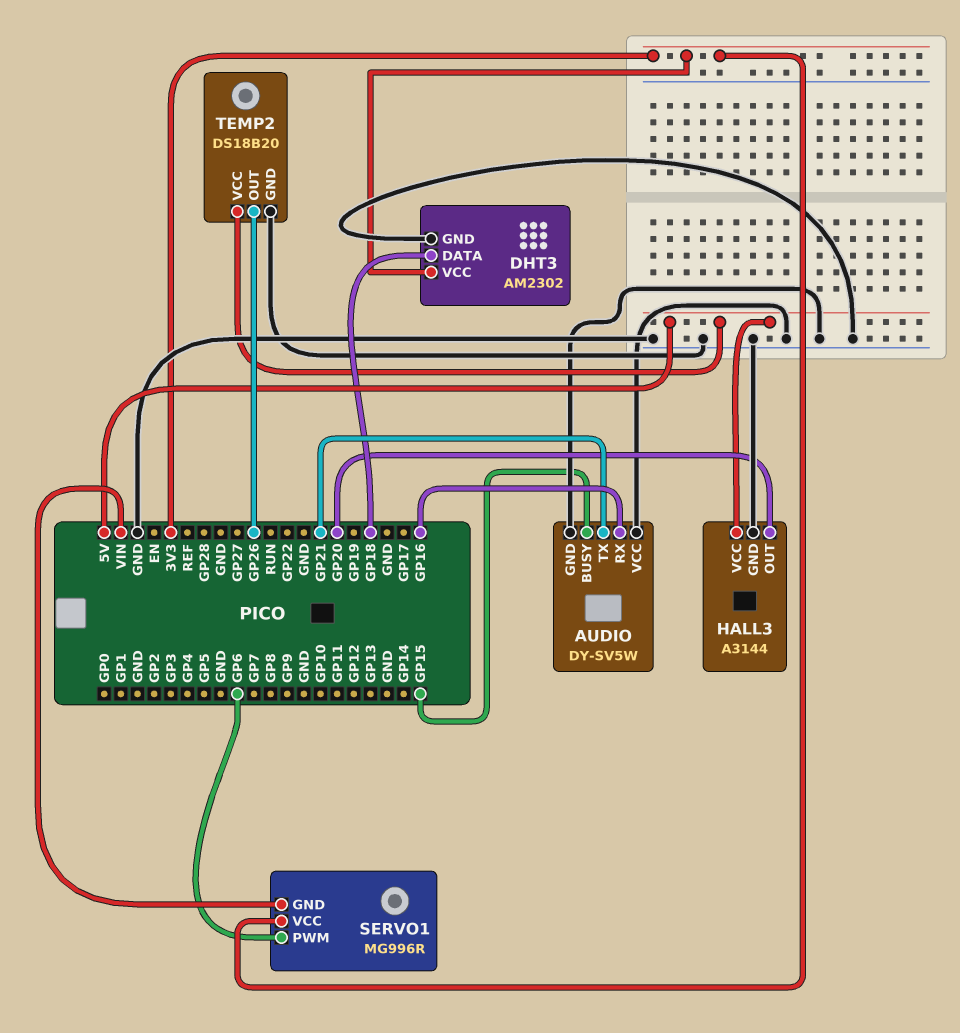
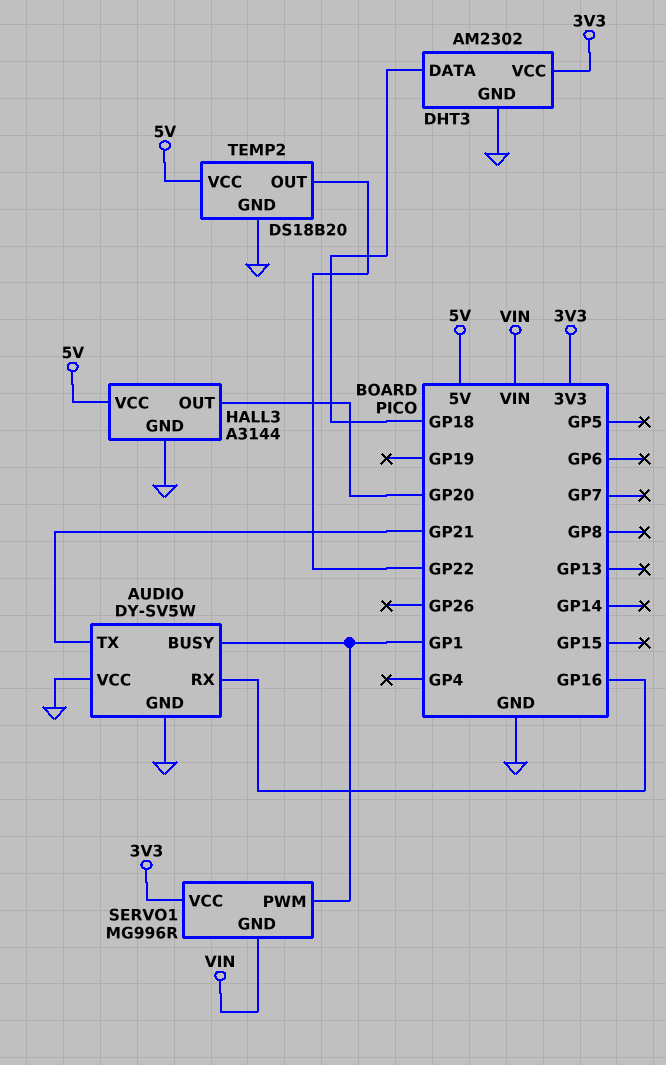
AUDIO pin BUSY: GP15 -> GP1
SERVO1 pin PWM: GP6 -> GP1
TEMP2 pin OUT: GP26 -> GP22

